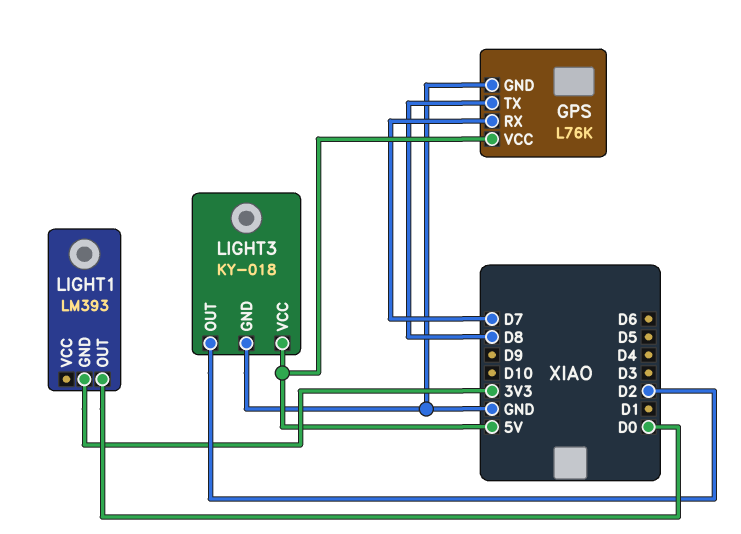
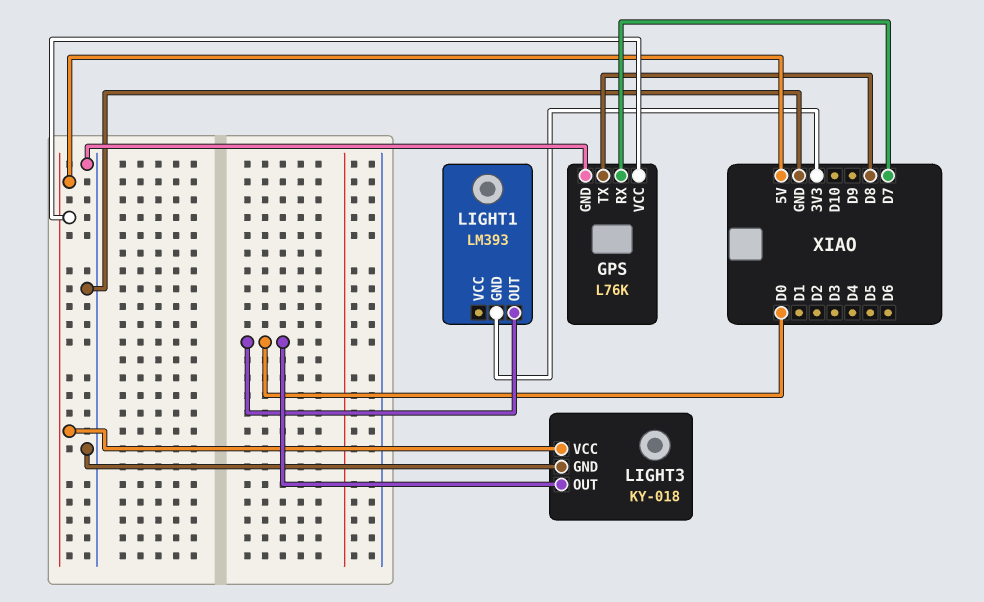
LIGHT3 pin OUT: D2 -> D0

